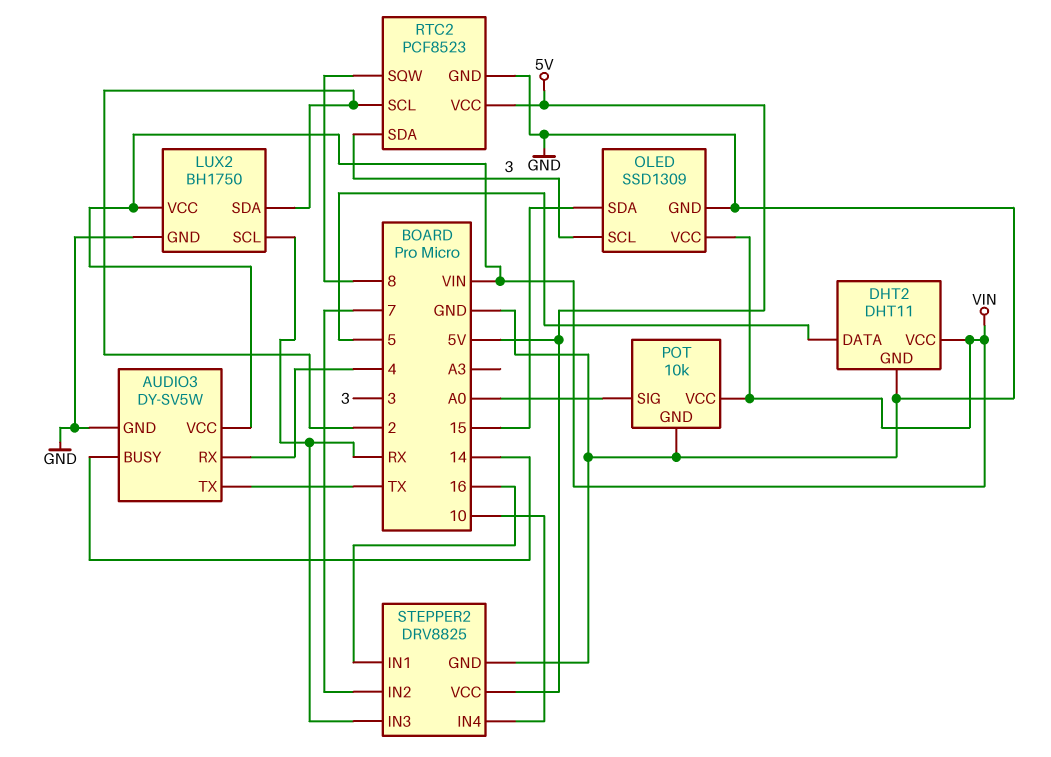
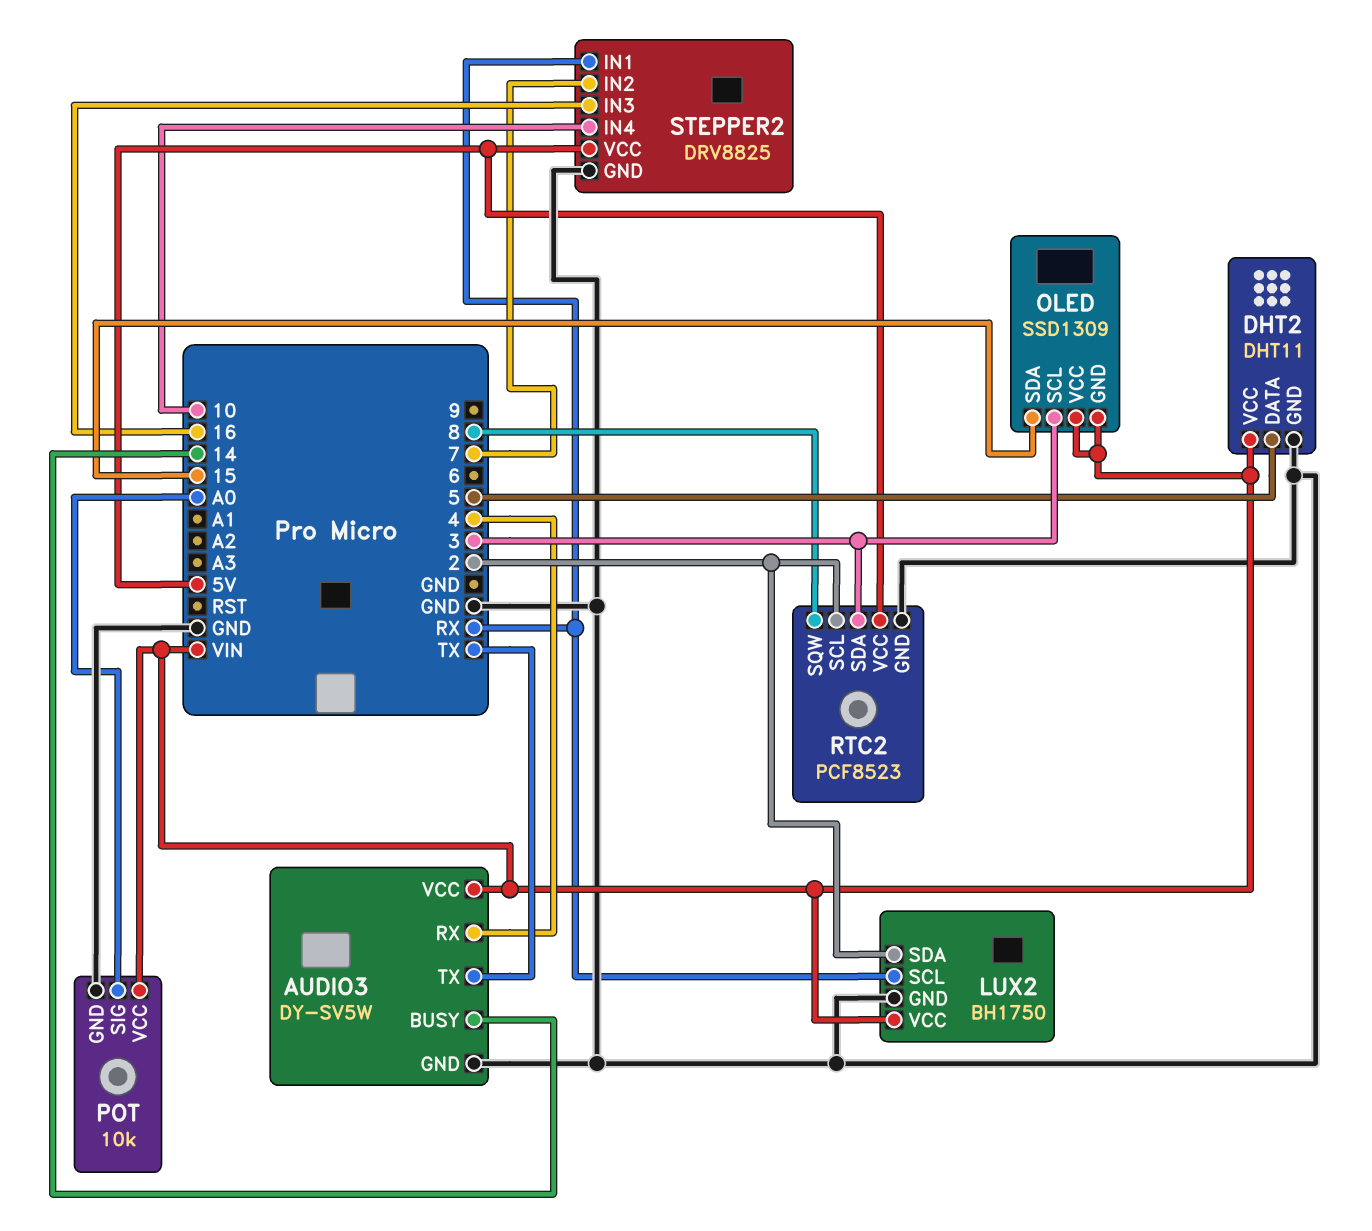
OLED pin GND: GND -> VIN
STEPPER2 pin IN1: 16 -> RX
STEPPER2 pin IN3: RX -> 16

